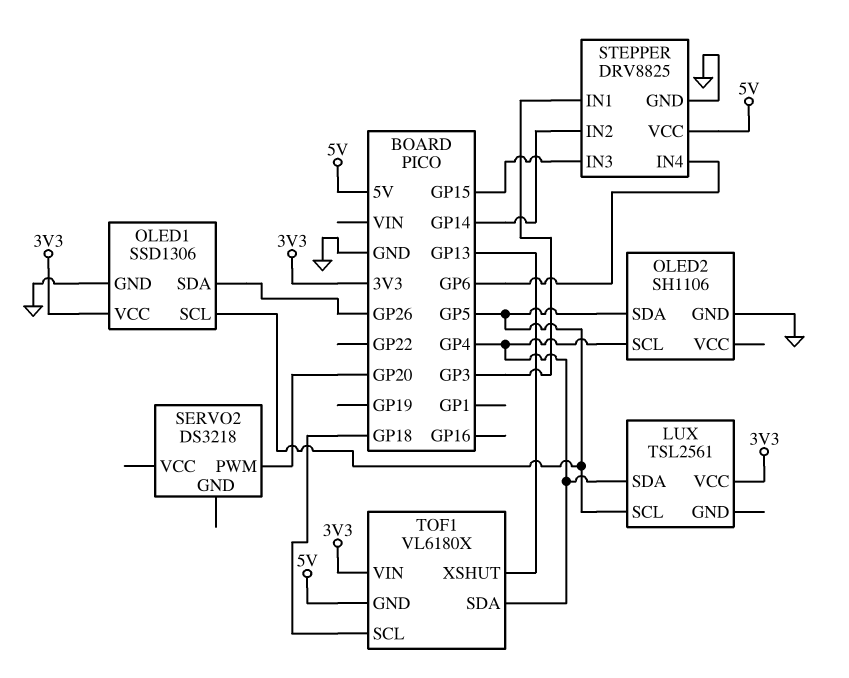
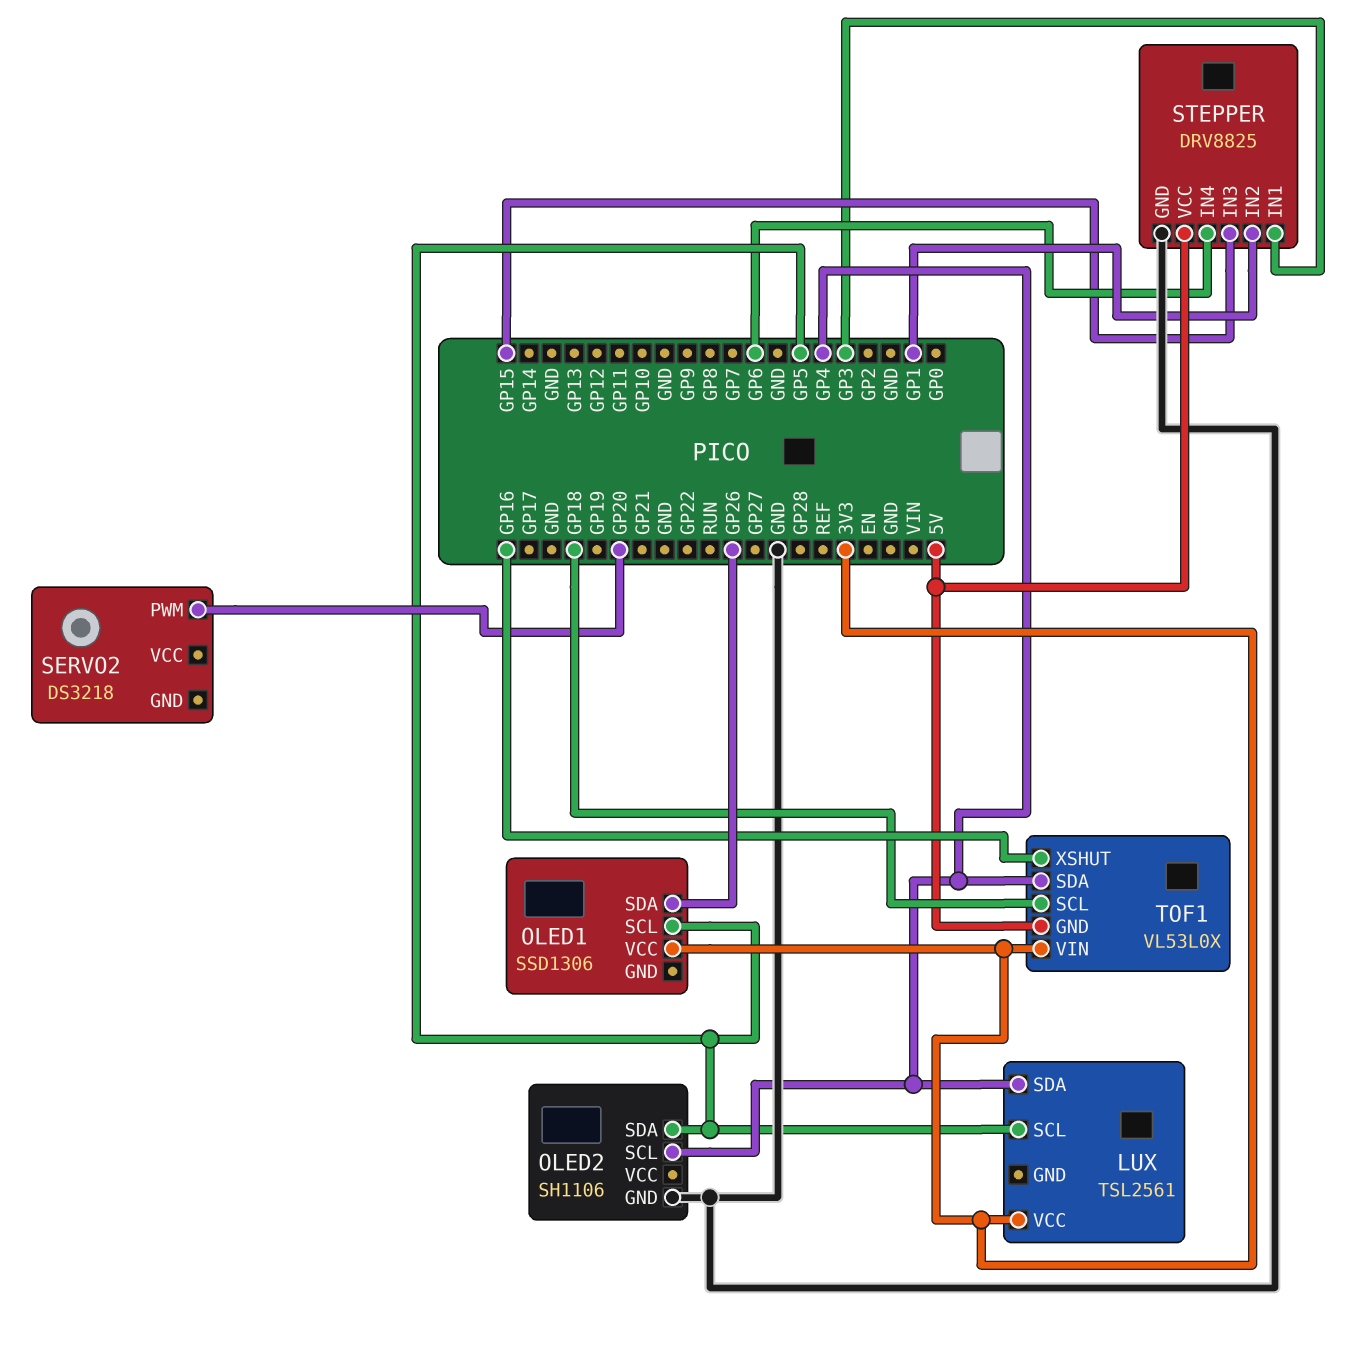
OLED1 pin GND: GND -> none
STEPPER pin IN2: GP14 -> GP1
TOF1: VL6180X -> VL53L0X
TOF1 pin XSHUT: GP13 -> GP16

